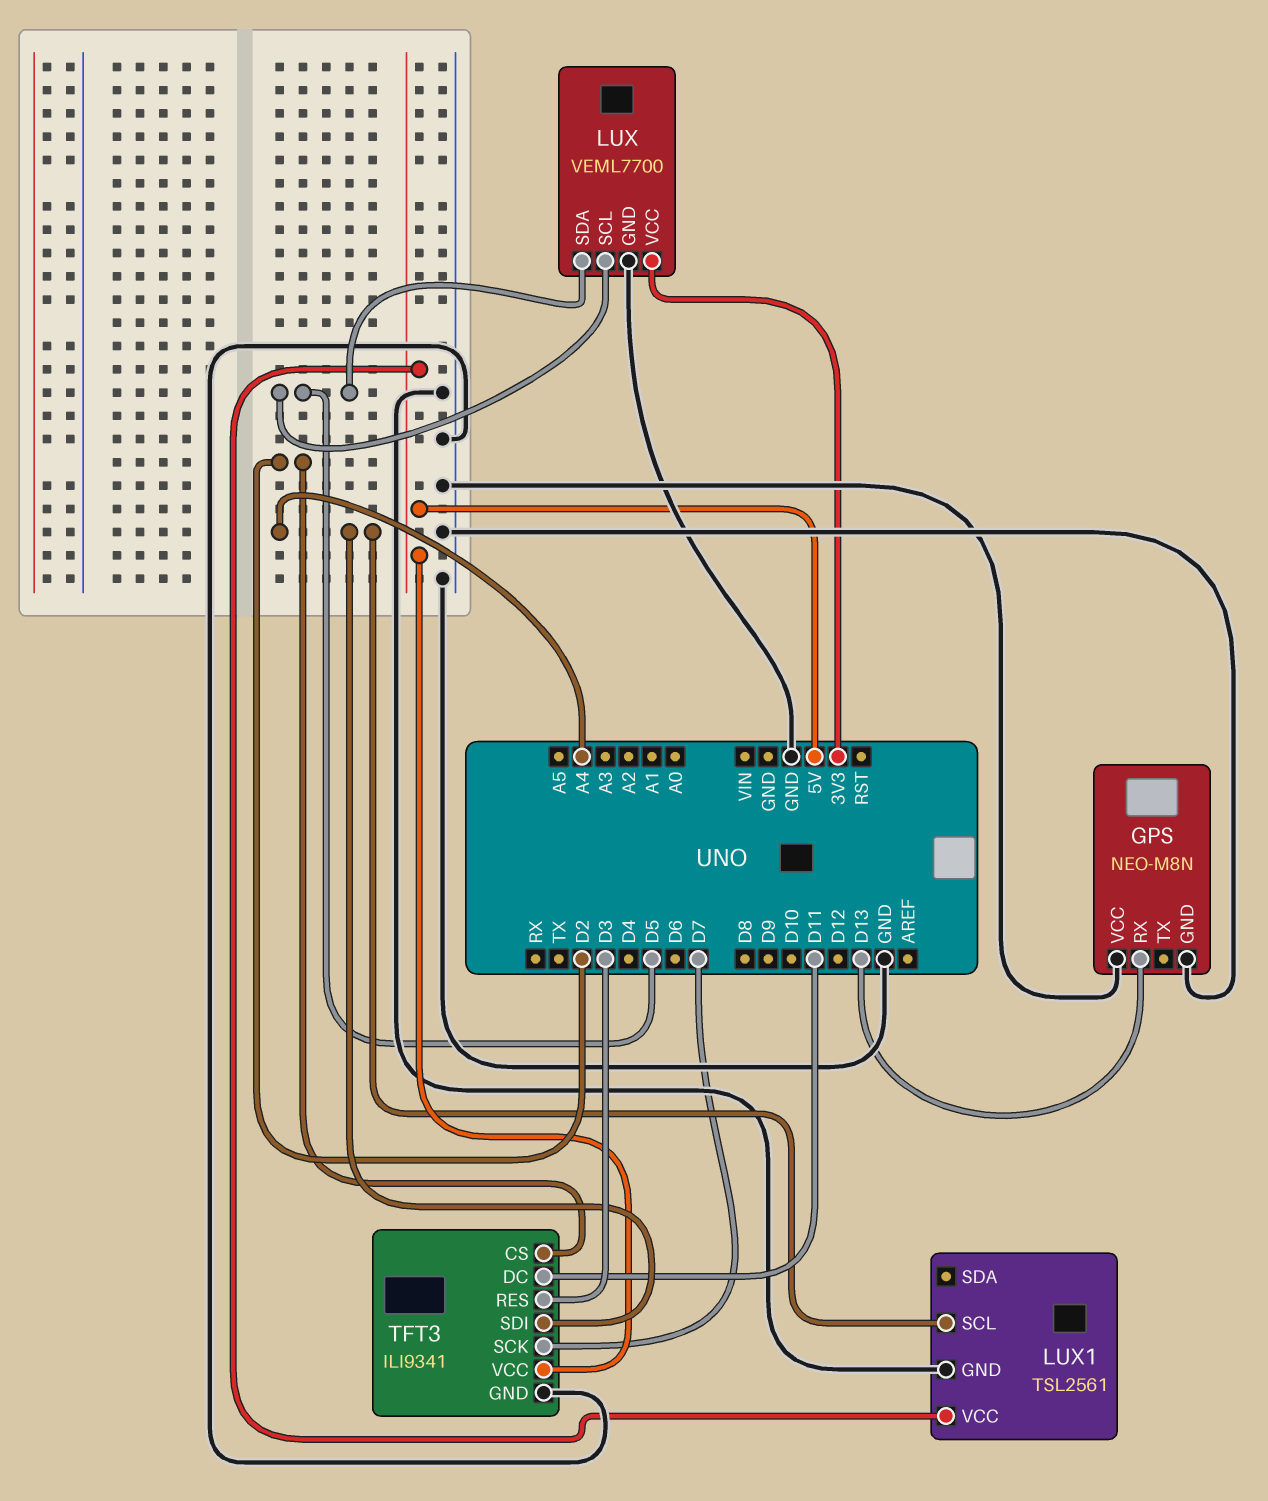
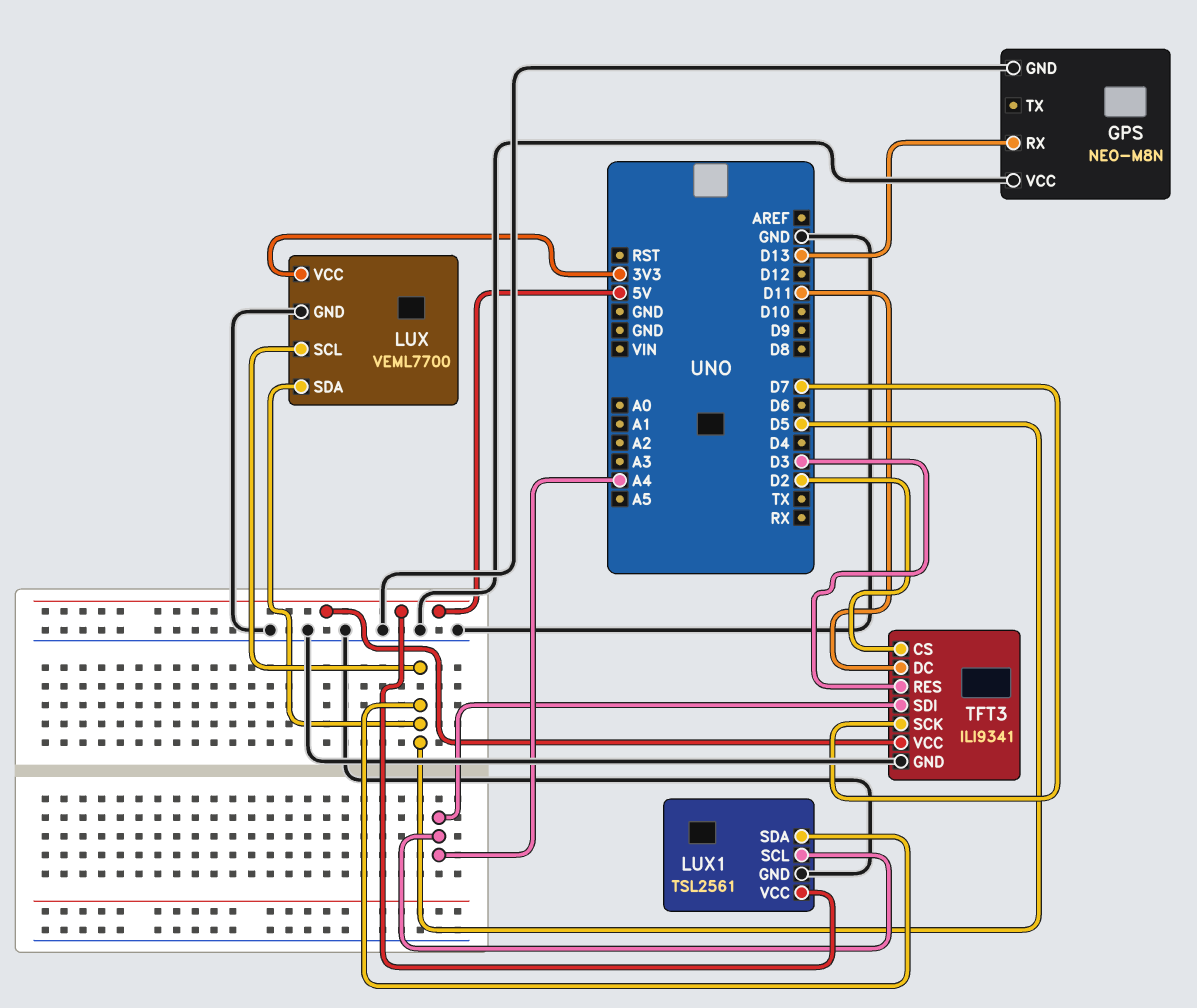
LUX1 pin SDA: none -> D5

